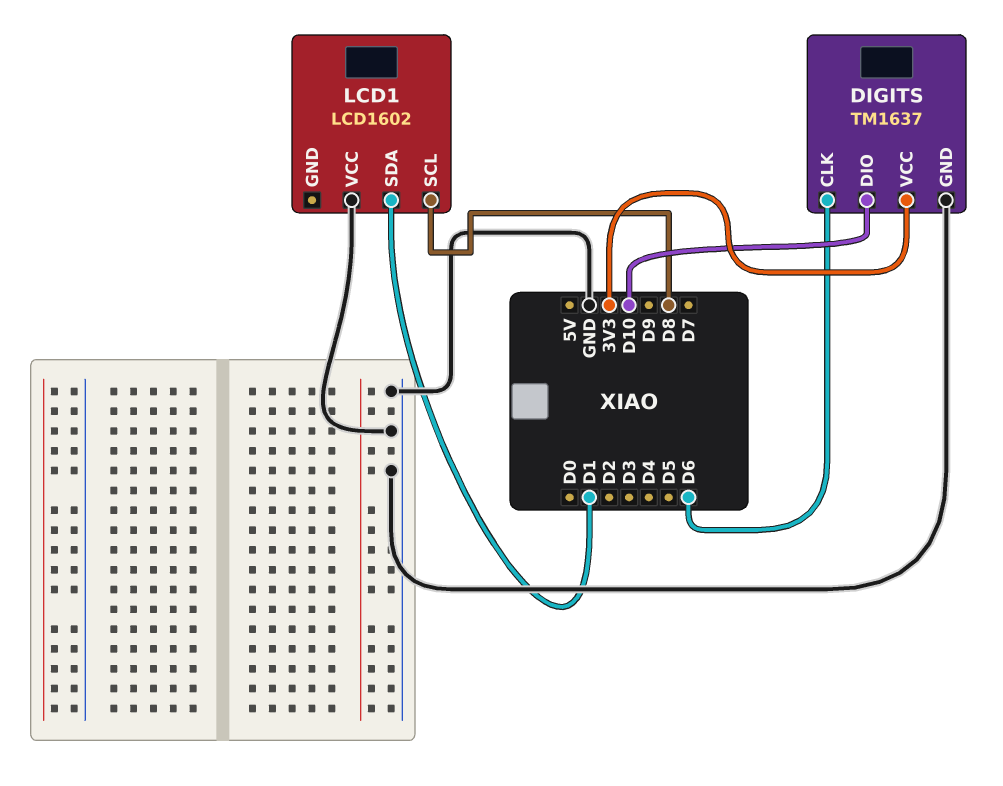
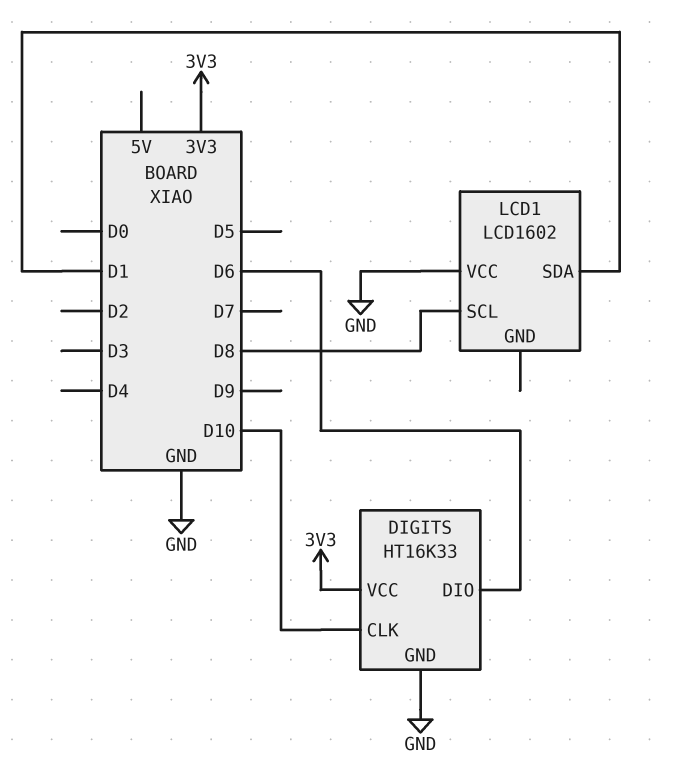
DIGITS: TM1637 -> HT16K33
DIGITS pin CLK: D6 -> D10
DIGITS pin DIO: D10 -> D6

